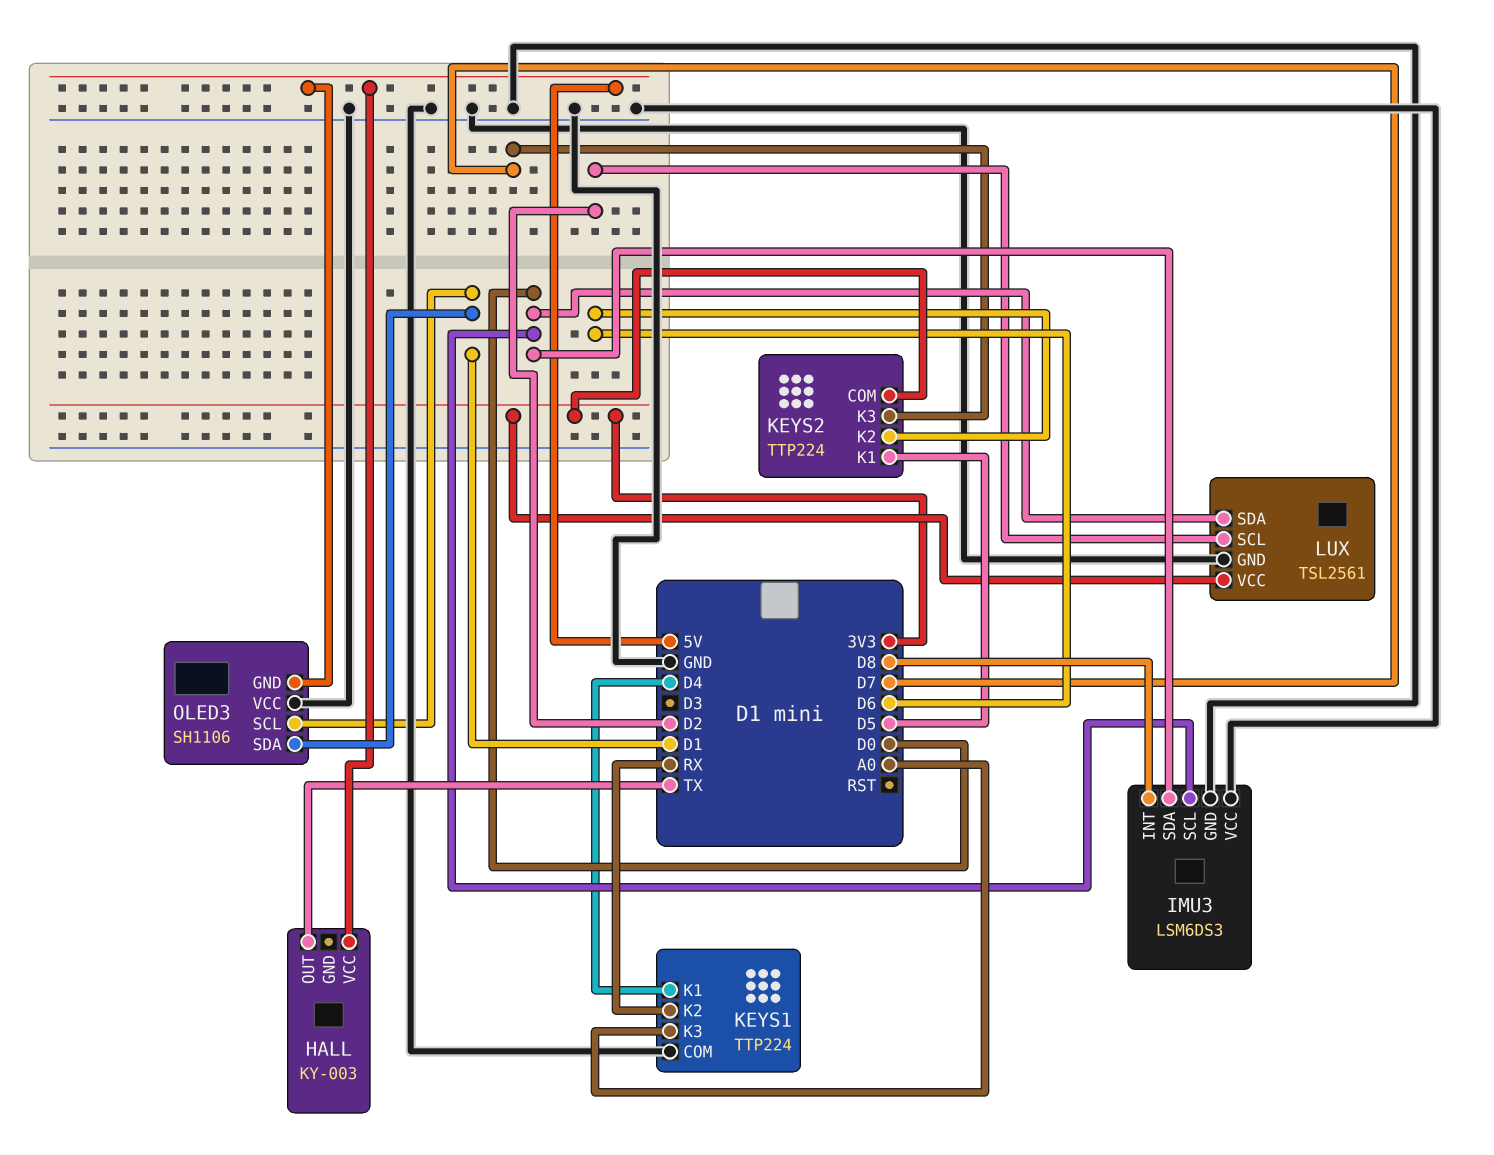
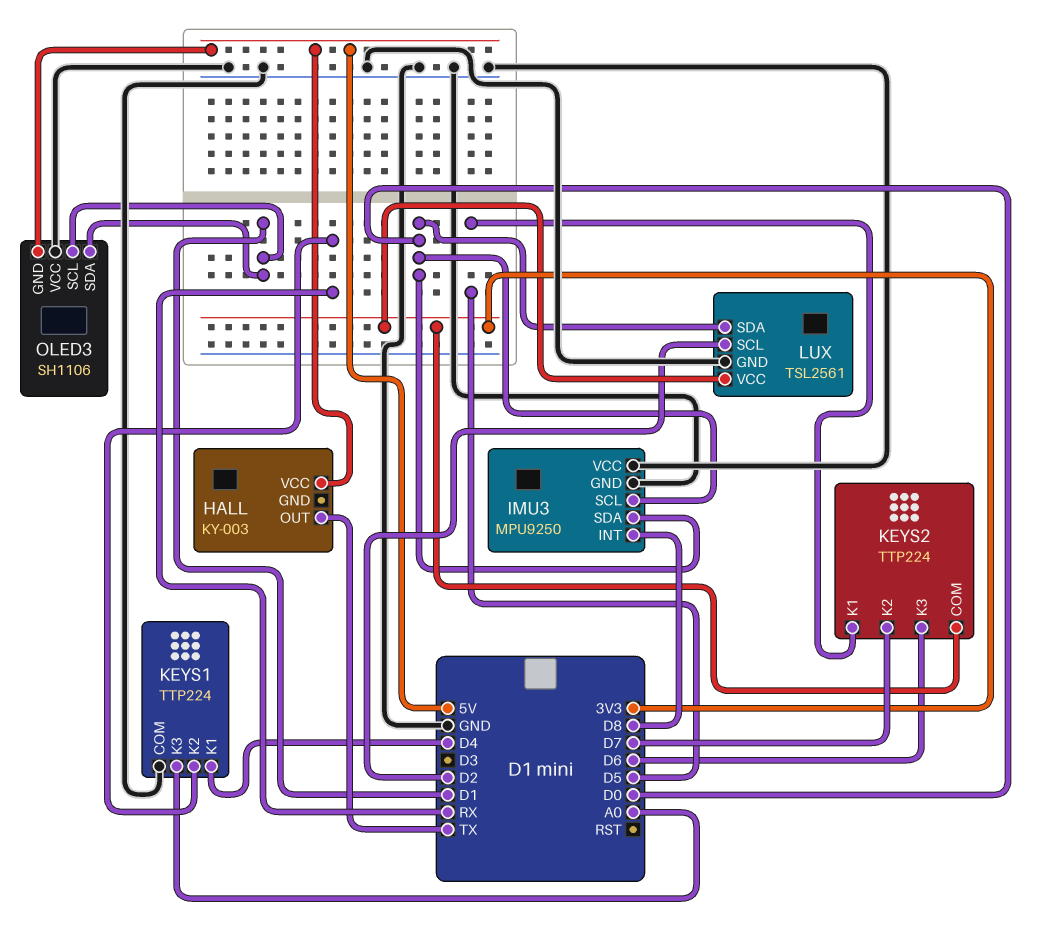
IMU3: LSM6DS3 -> MPU9250
KEYS2 pin K2: D6 -> D7
KEYS2 pin K3: D7 -> D6

